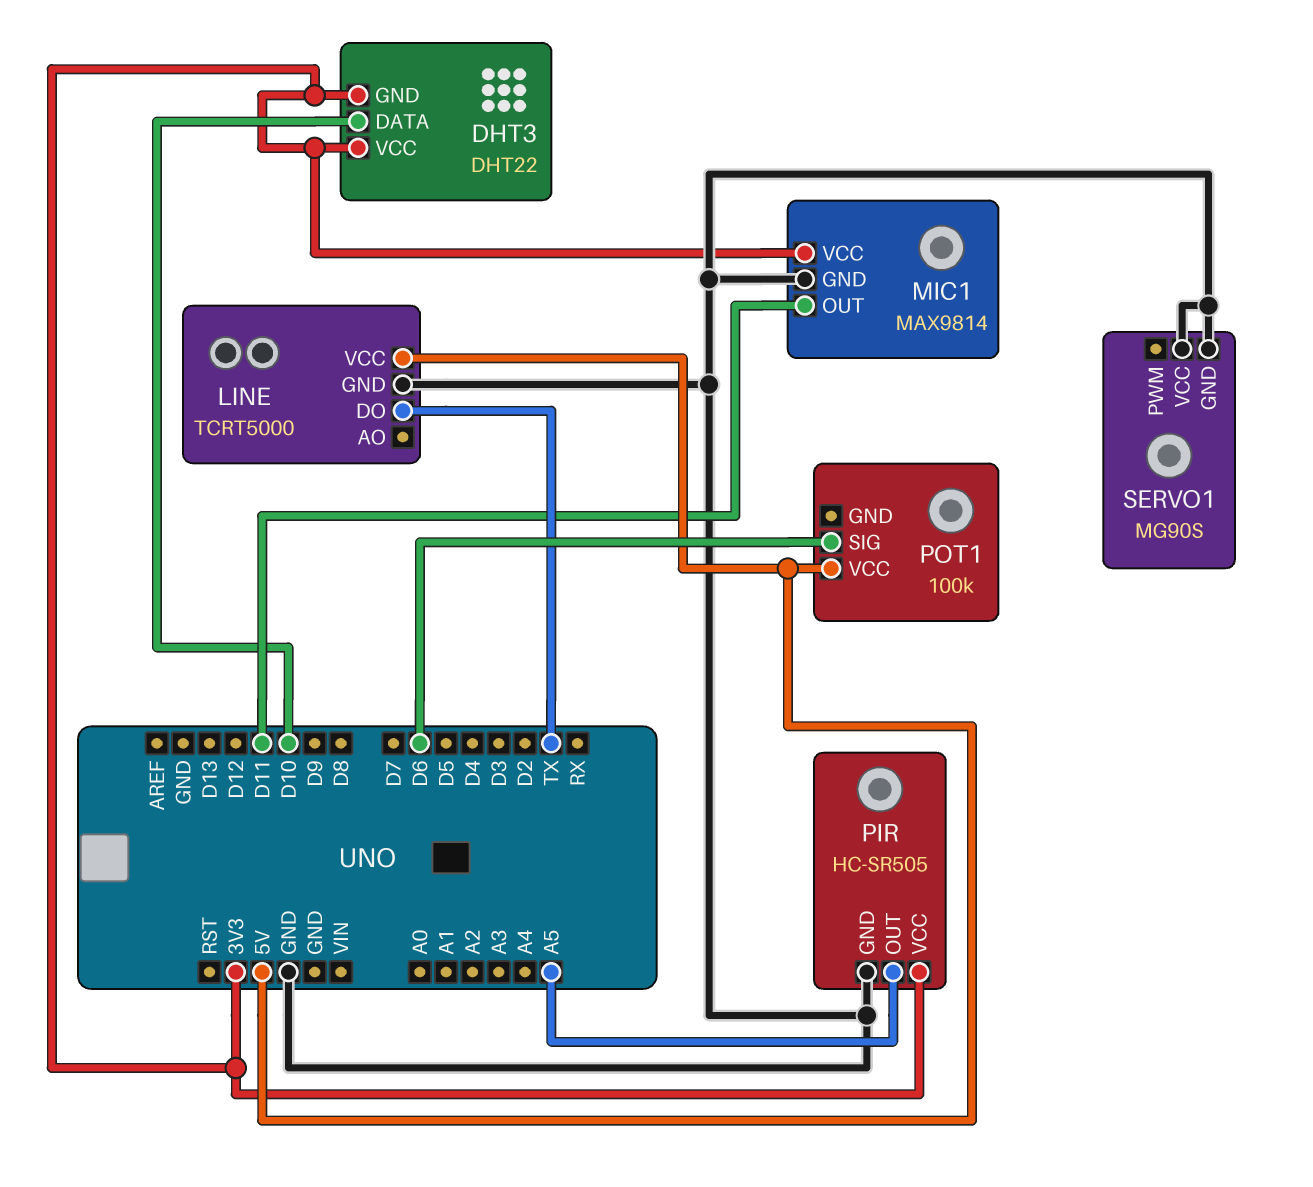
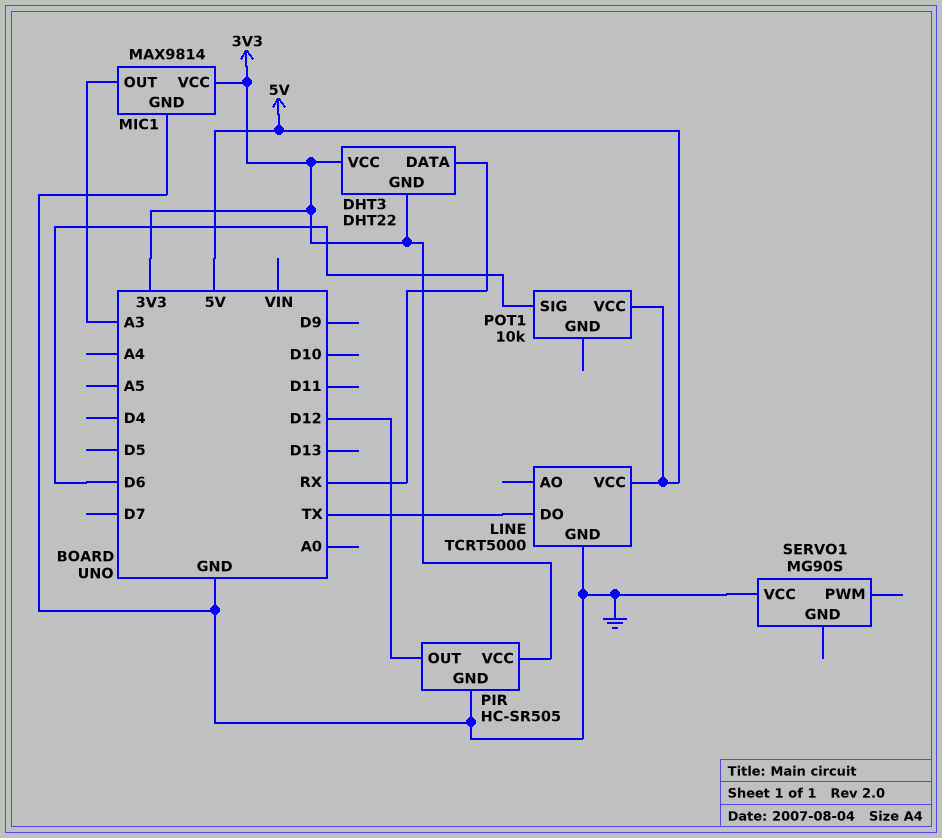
DHT3 pin DATA: D10 -> RX
MIC1 pin OUT: D11 -> A3
PIR pin OUT: A5 -> D12
POT1: 100k -> 10k
SERVO1 pin GND: GND -> none

